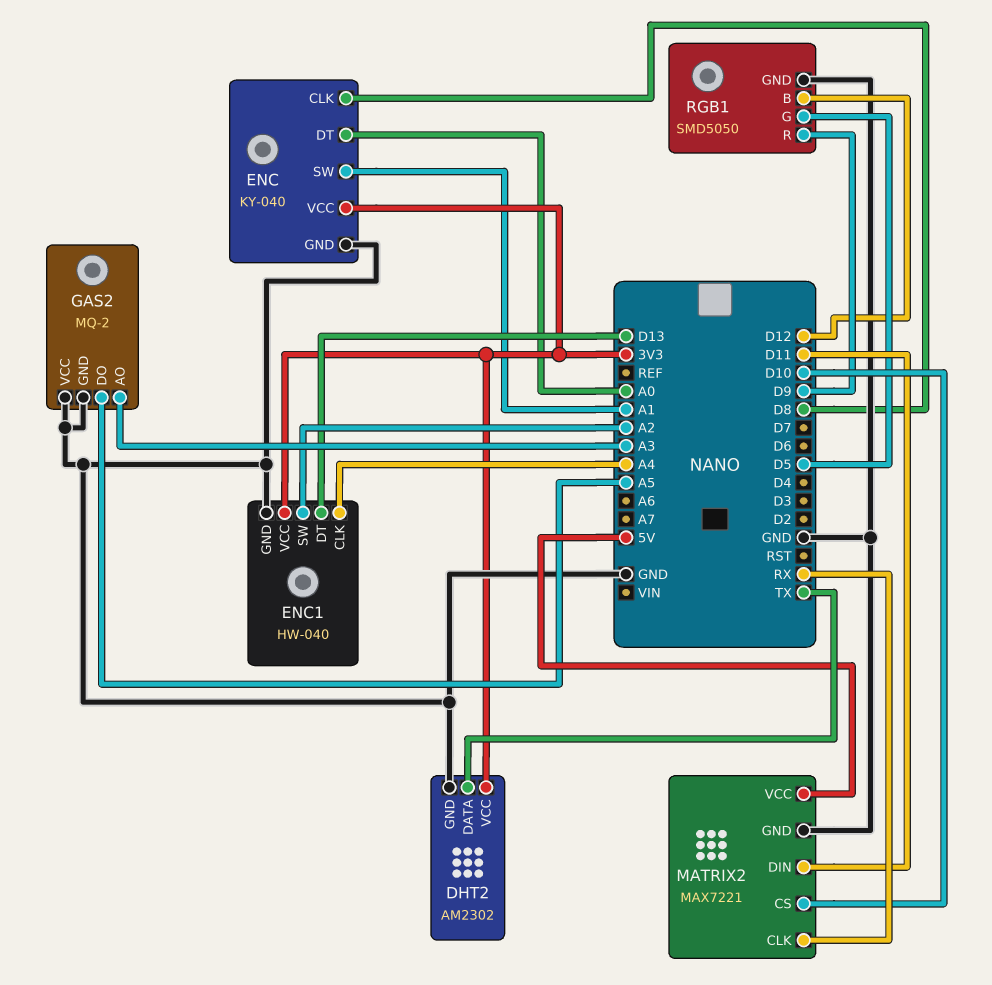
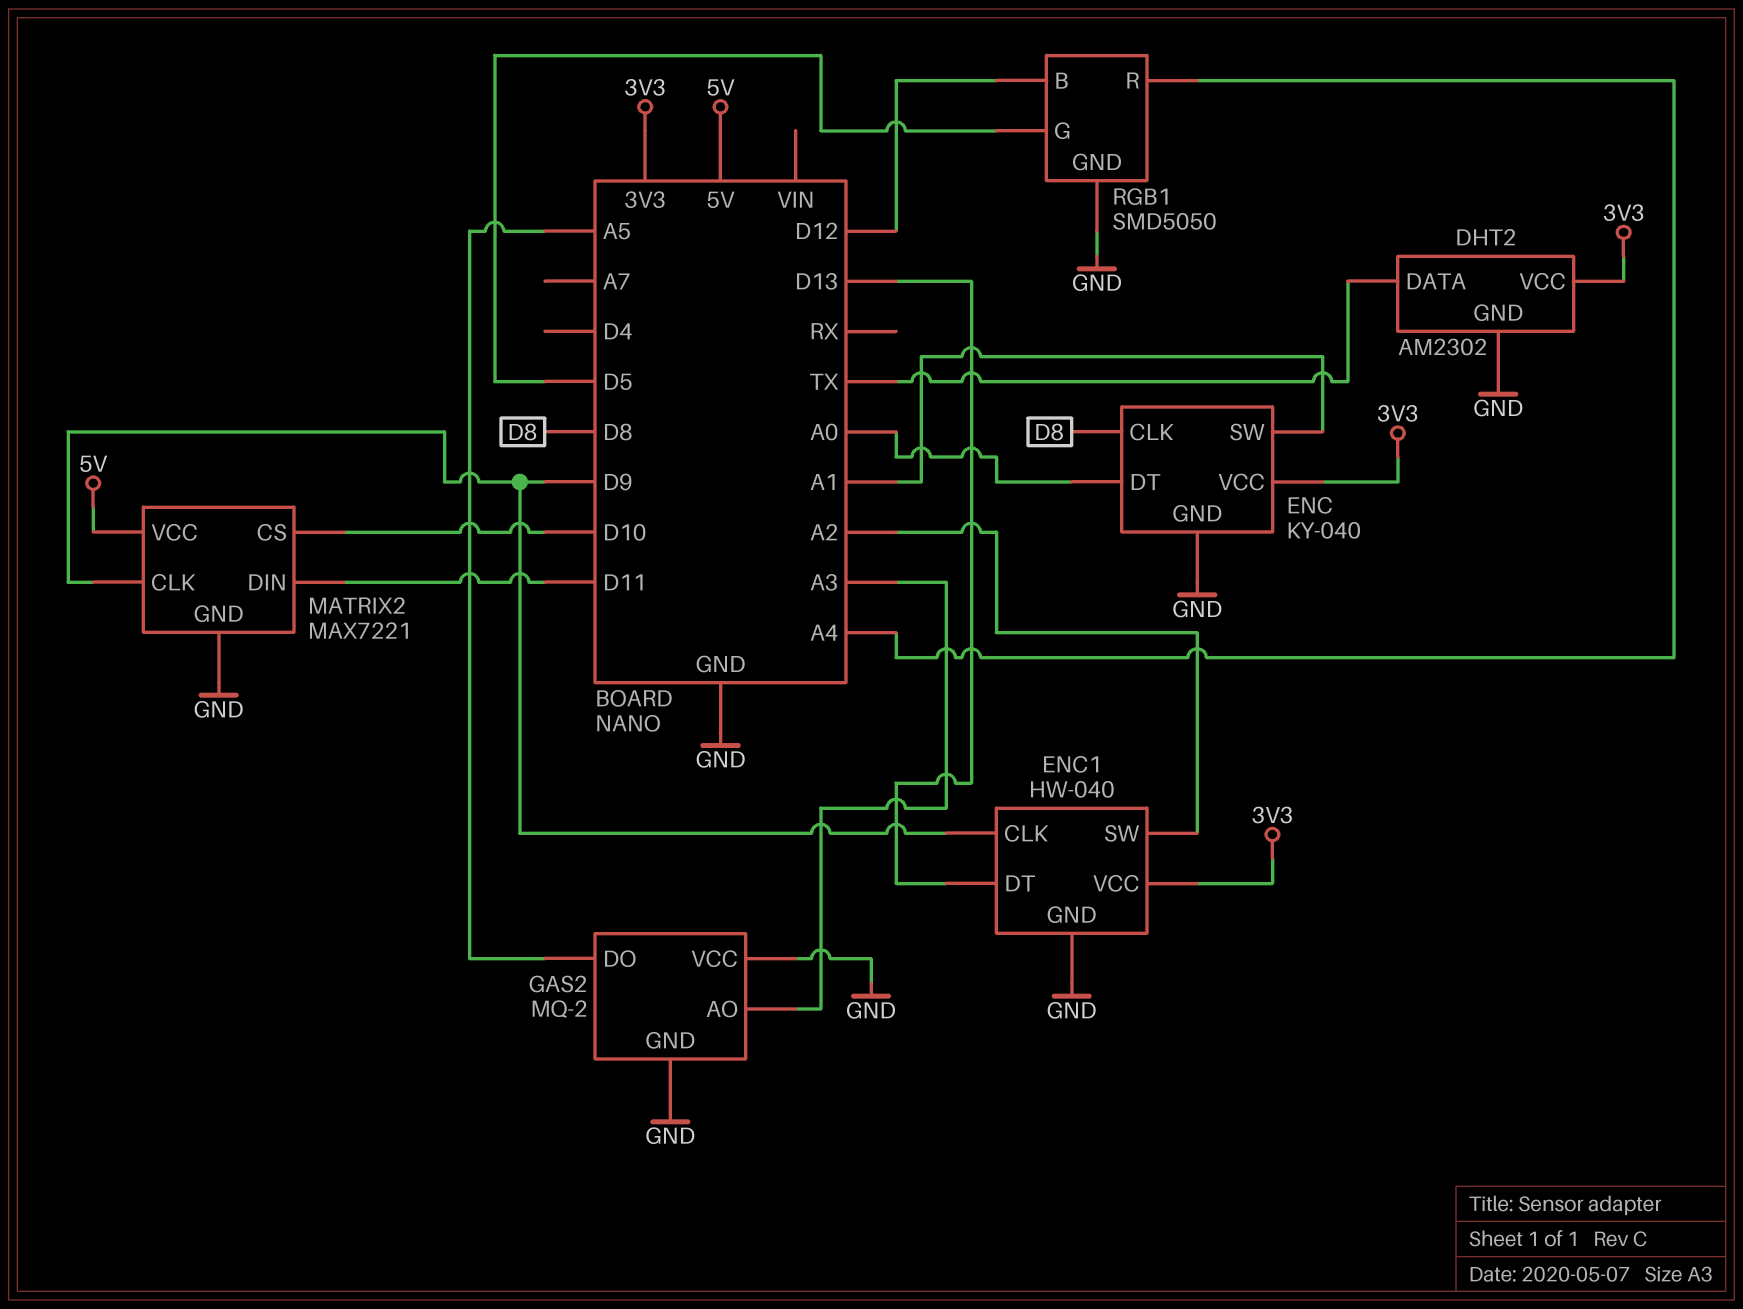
ENC1 pin CLK: A4 -> D9
MATRIX2 pin CLK: RX -> D9
RGB1 pin R: D9 -> A4

